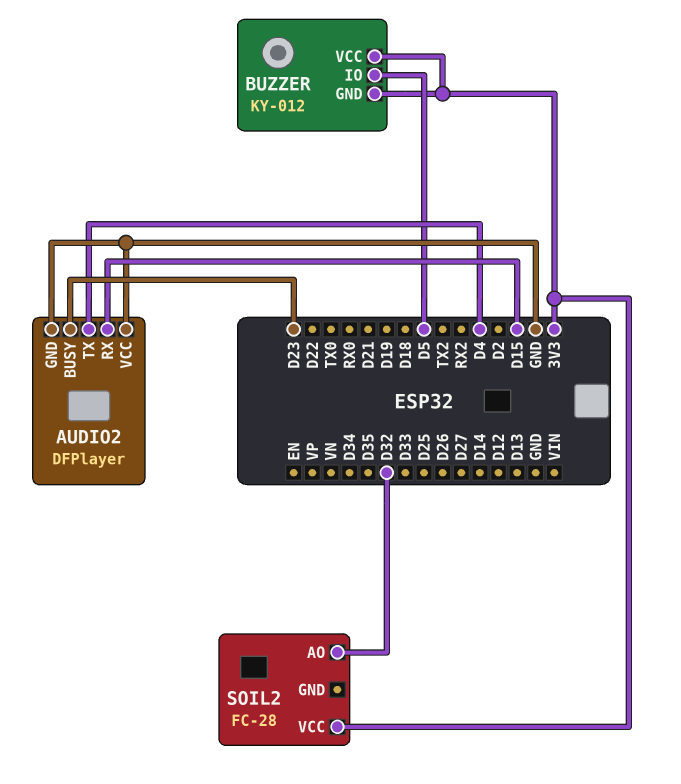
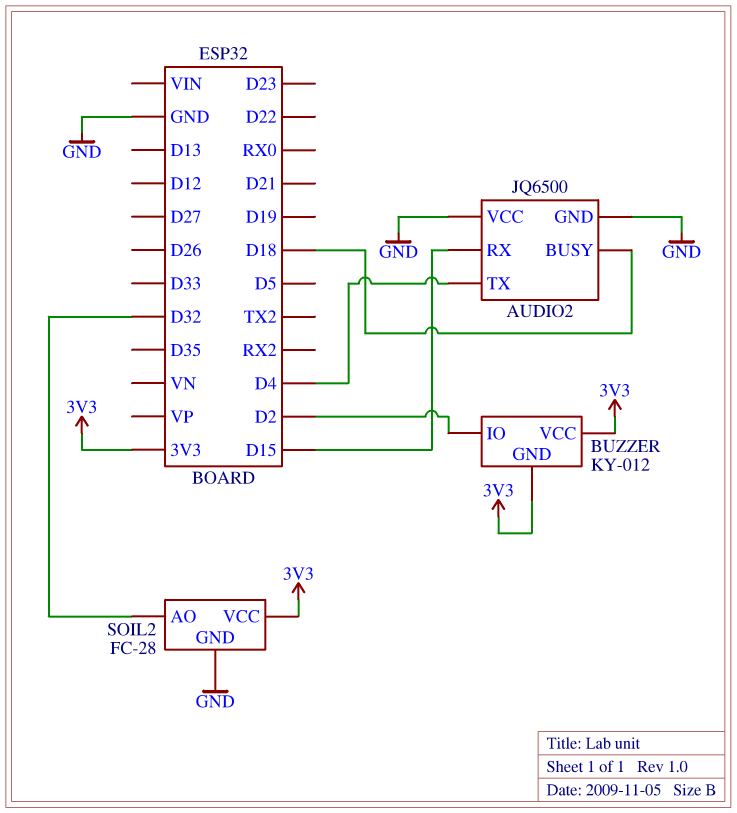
AUDIO2: DFPlayer -> JQ6500
AUDIO2 pin BUSY: D23 -> D18
BUZZER pin IO: D5 -> D2
SOIL2 pin GND: none -> GND

